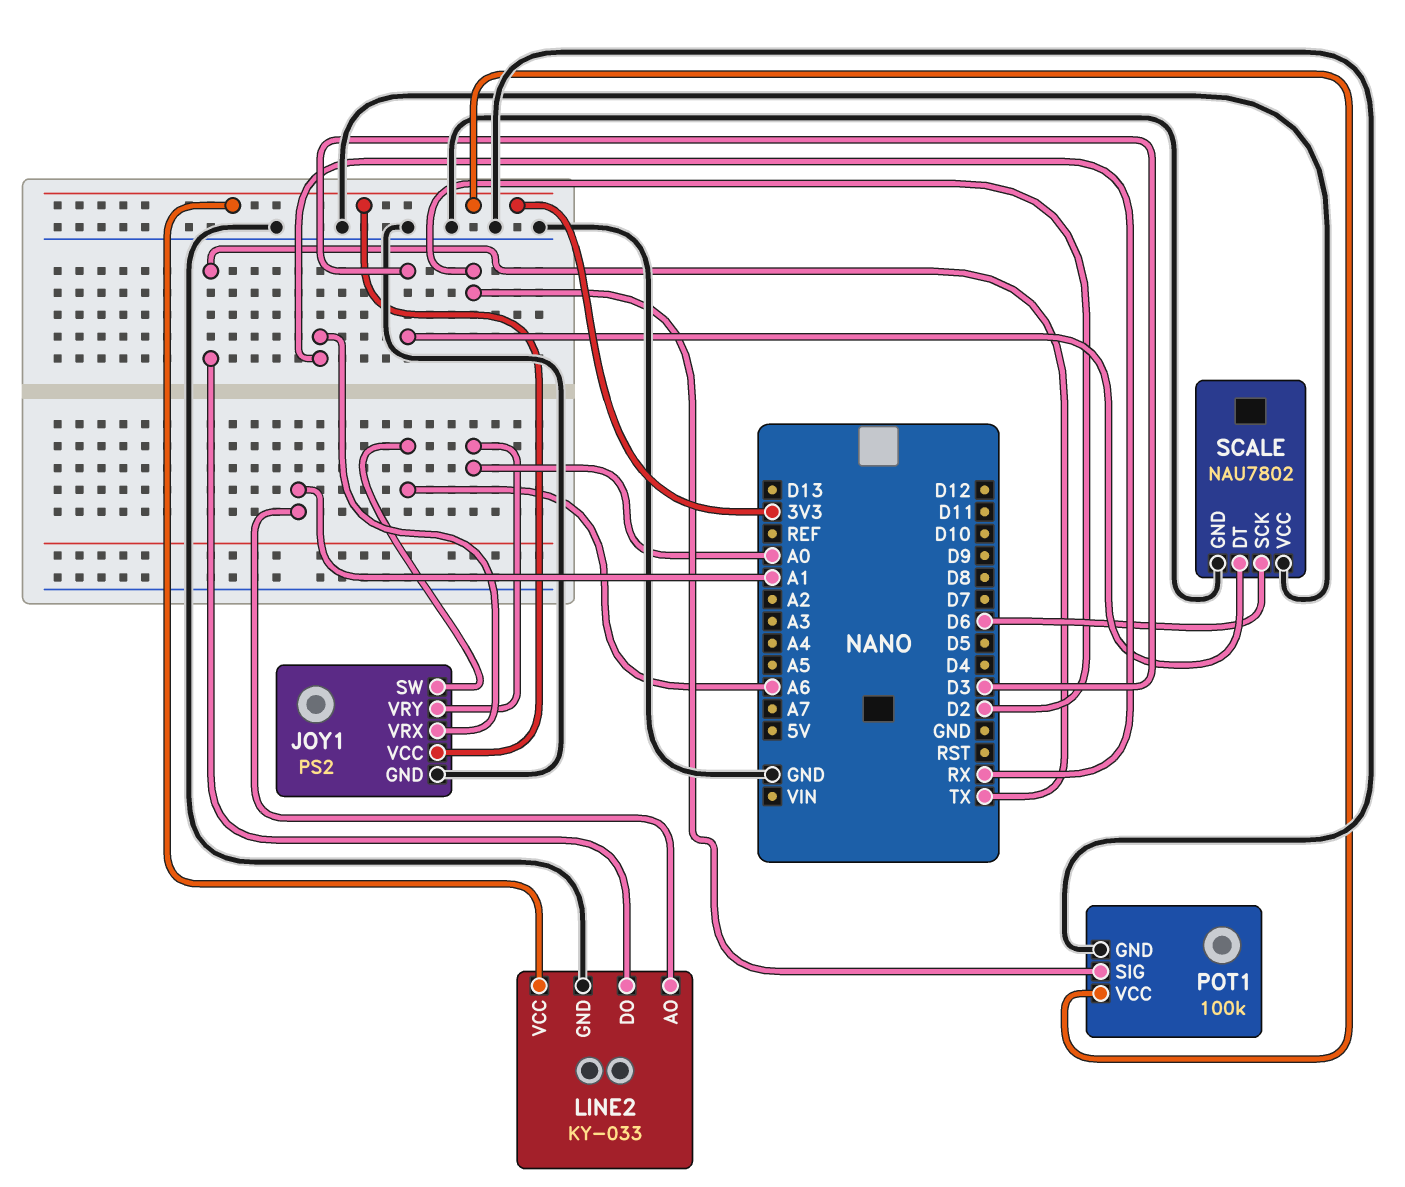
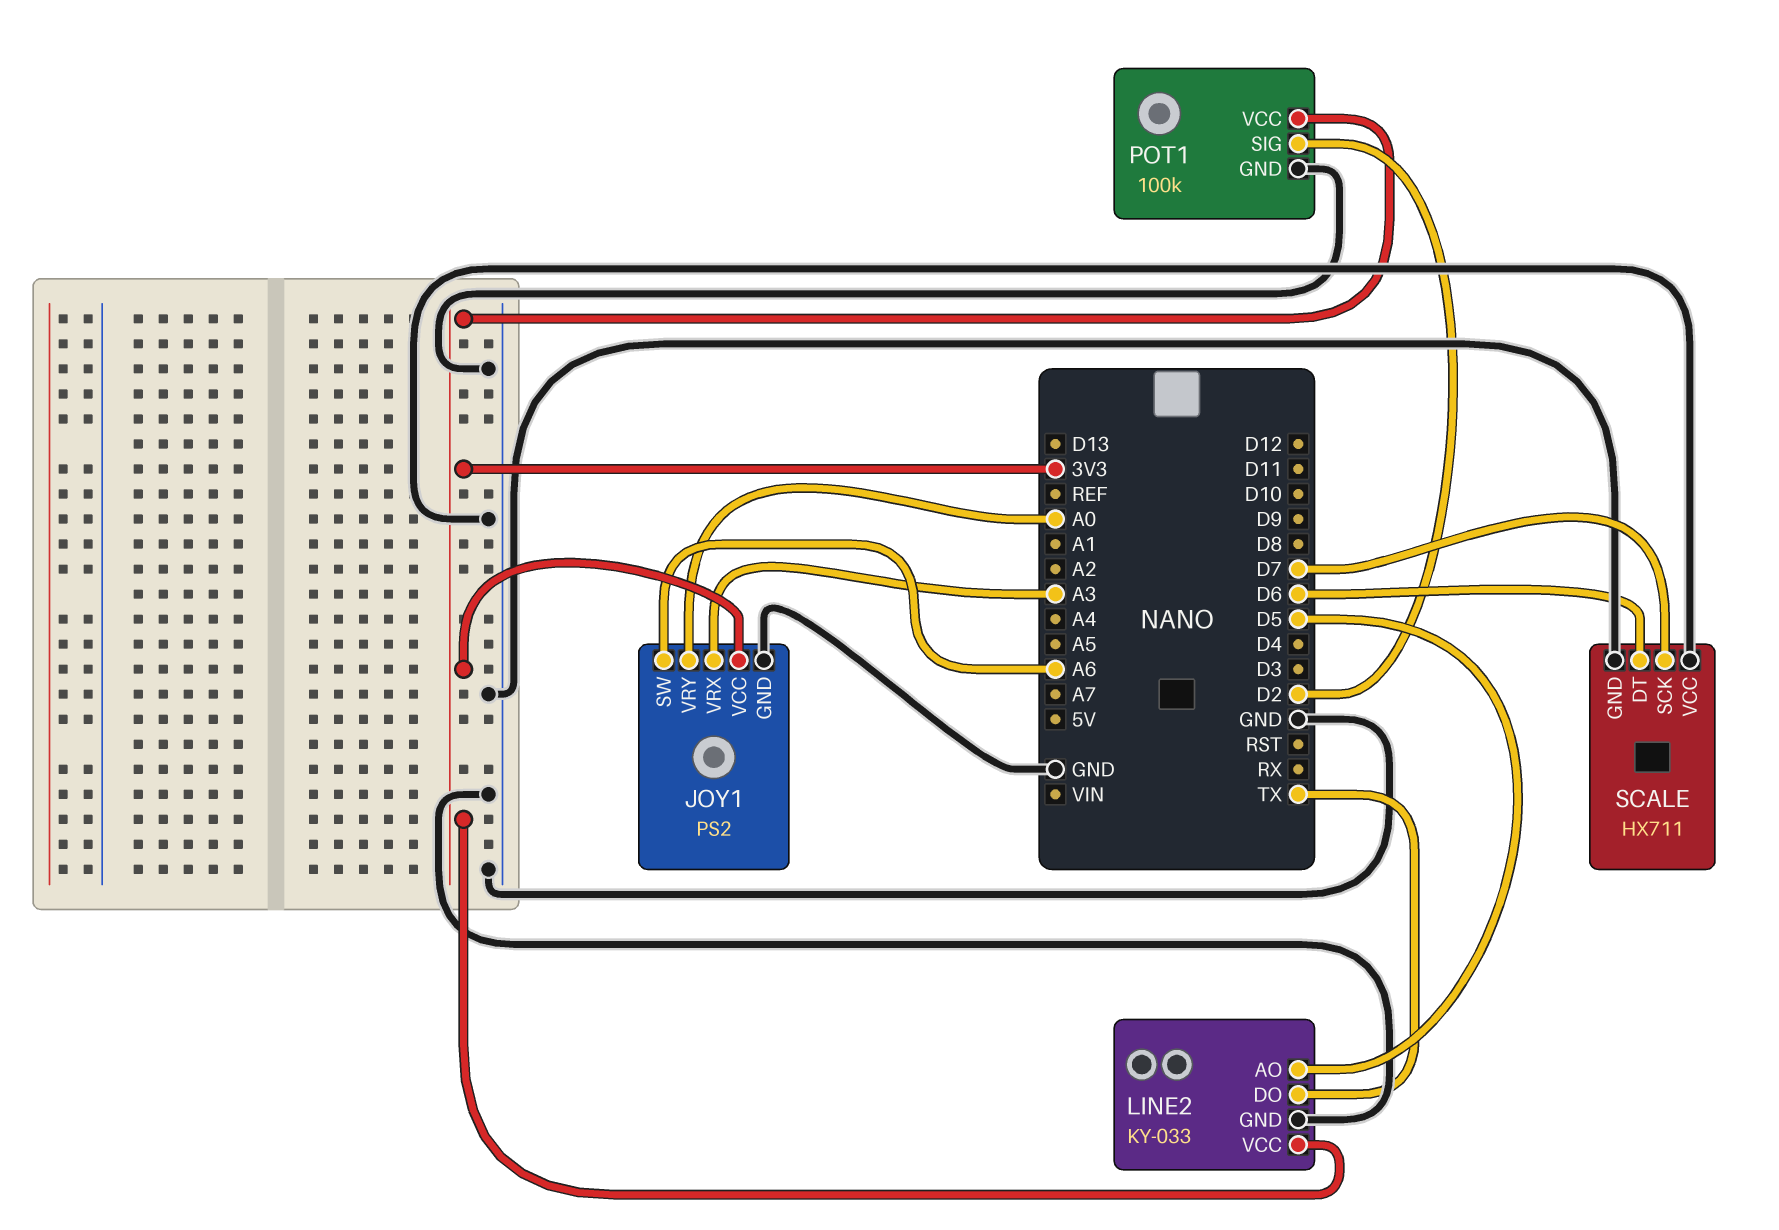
JOY1 pin VRX: RX -> A3
LINE2 pin AO: A1 -> D5
SCALE: NAU7802 -> HX711
SCALE pin DT: D3 -> D6
SCALE pin SCK: D6 -> D7

